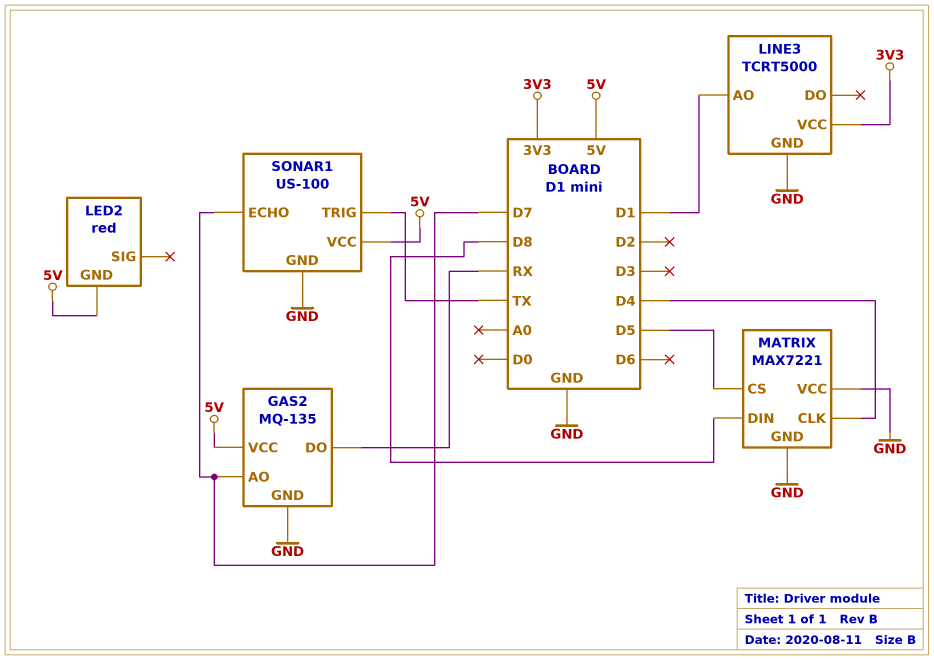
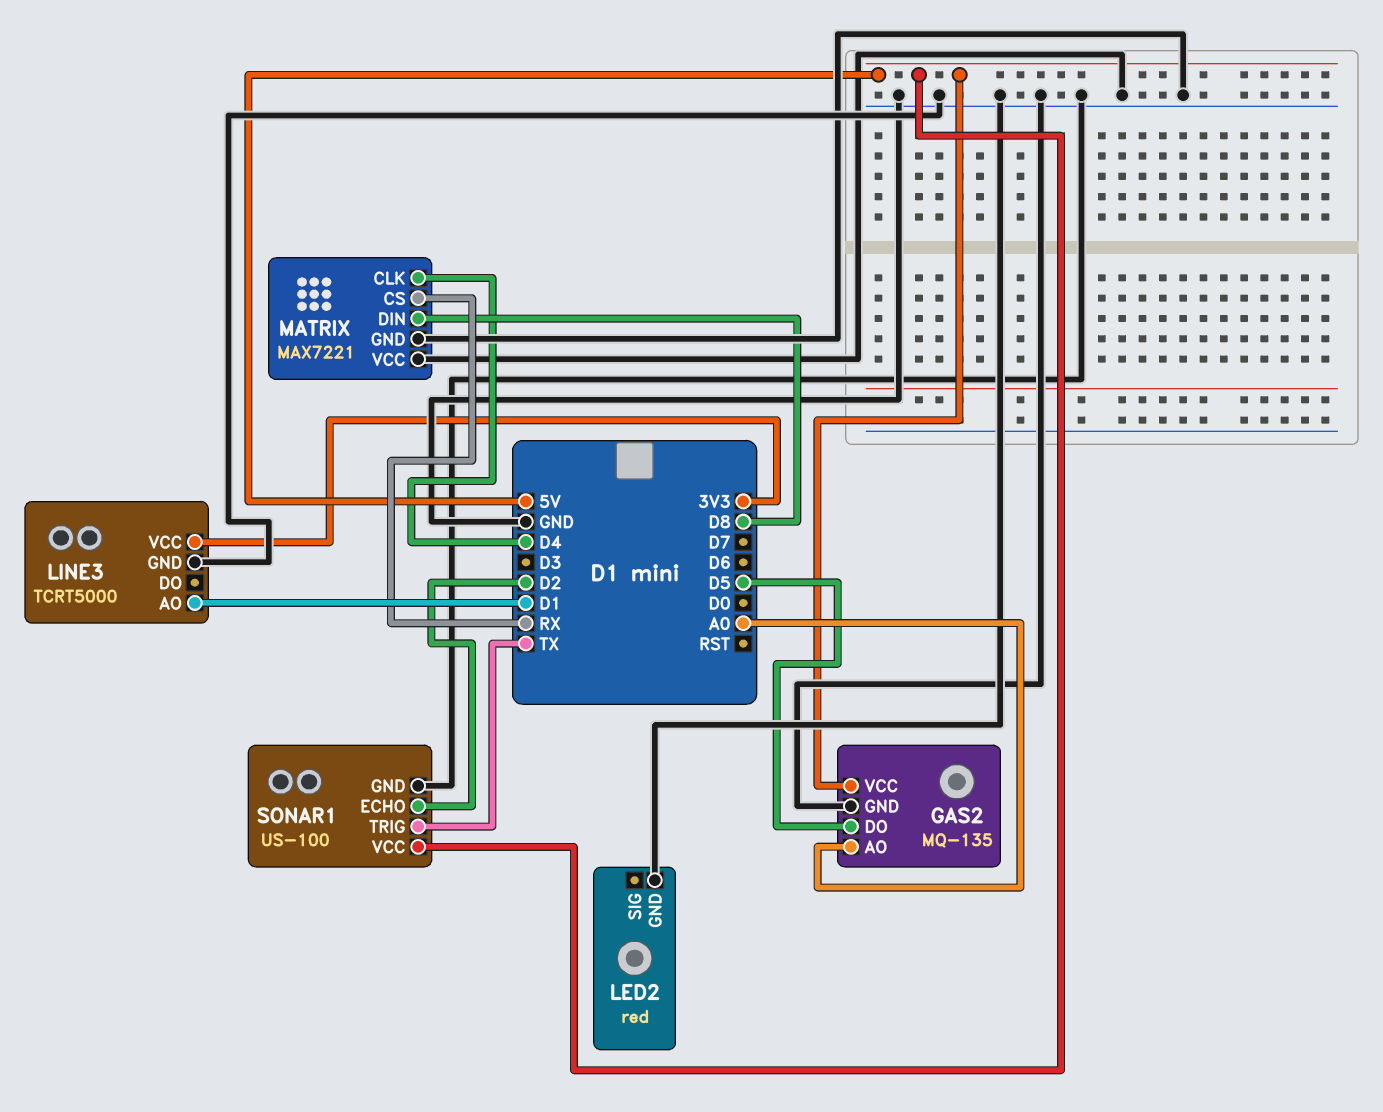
GAS2 pin AO: D7 -> A0
GAS2 pin DO: RX -> D5
LED2 pin GND: 5V -> GND
MATRIX pin CS: D5 -> RX
SONAR1 pin ECHO: D7 -> D2

